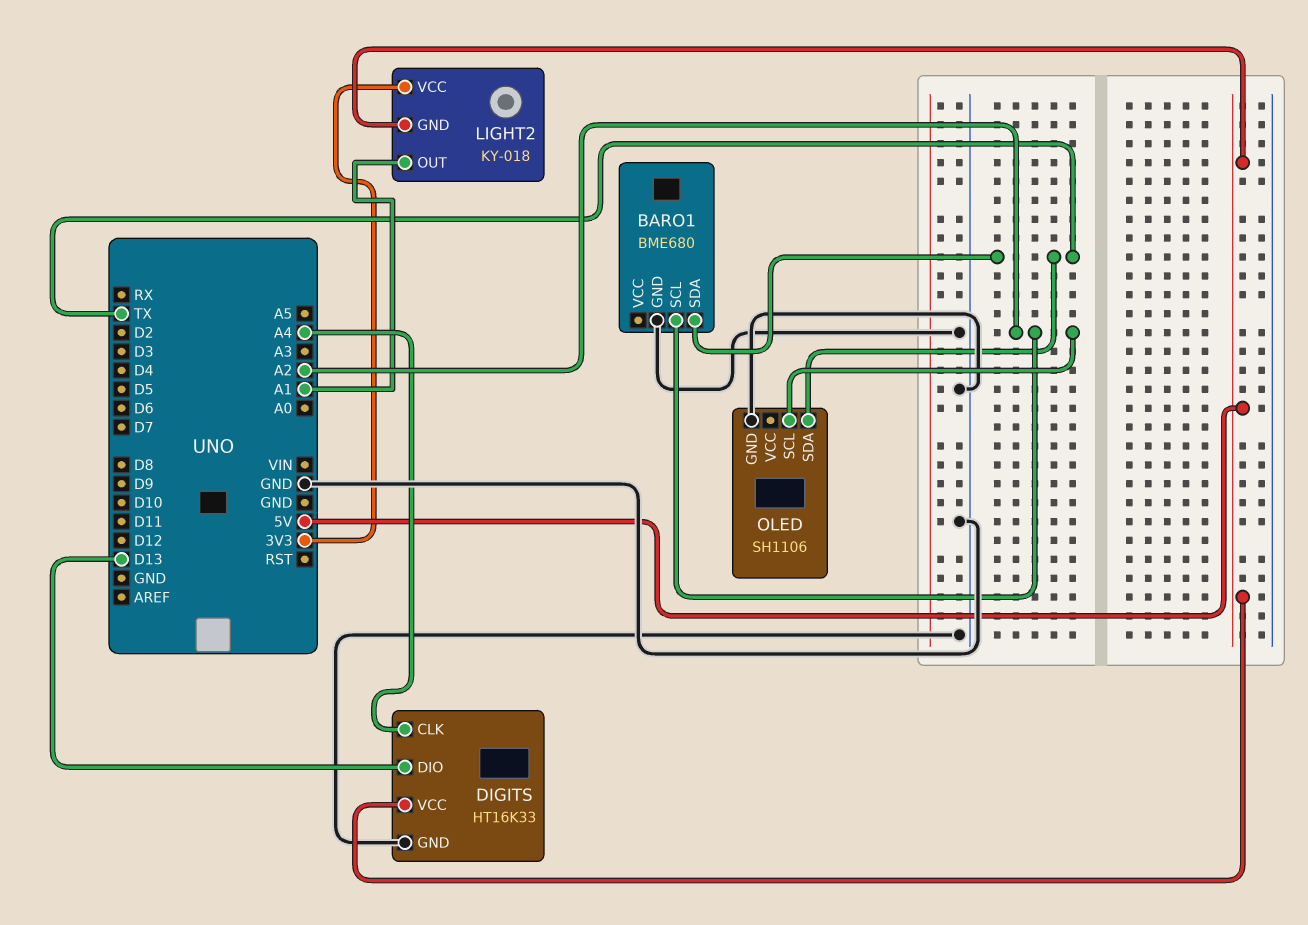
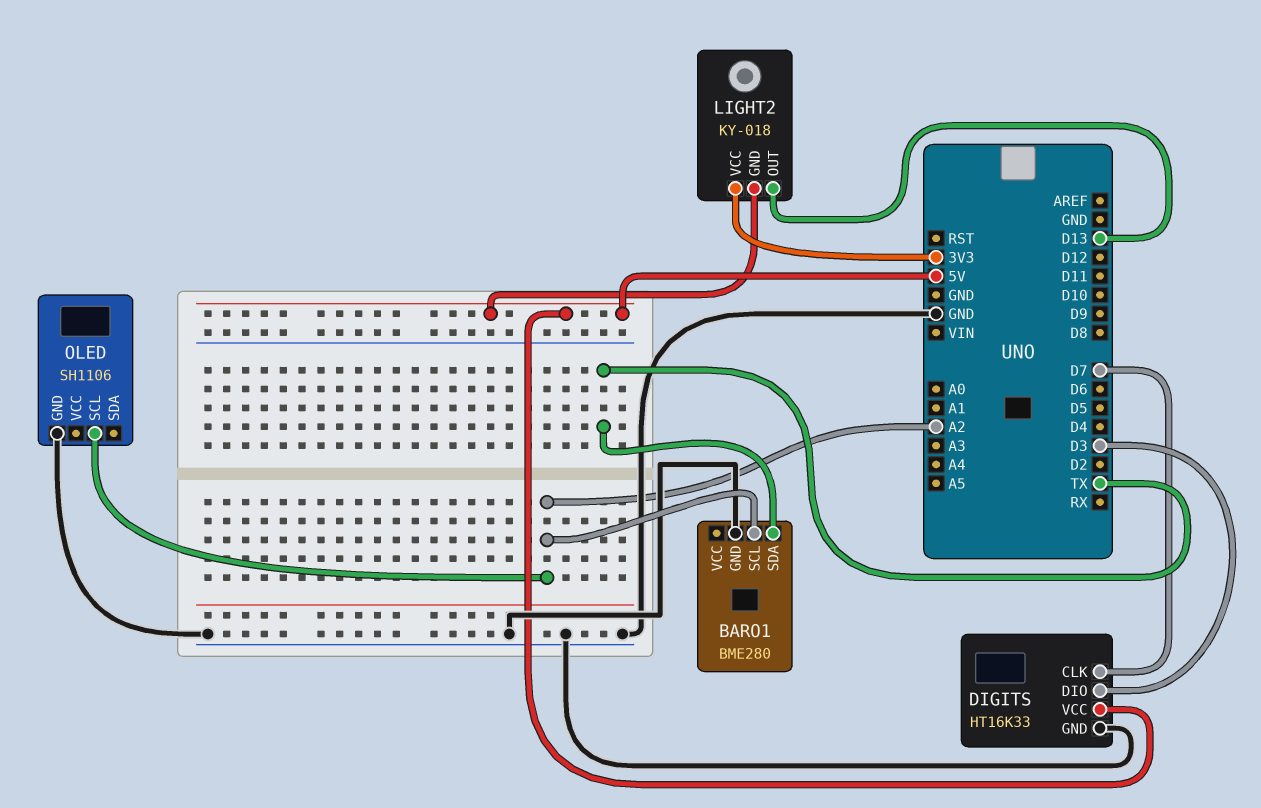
BARO1: BME680 -> BME280
DIGITS pin CLK: A4 -> D7
DIGITS pin DIO: D13 -> D3
LIGHT2 pin OUT: A1 -> D13
OLED pin SDA: TX -> none

